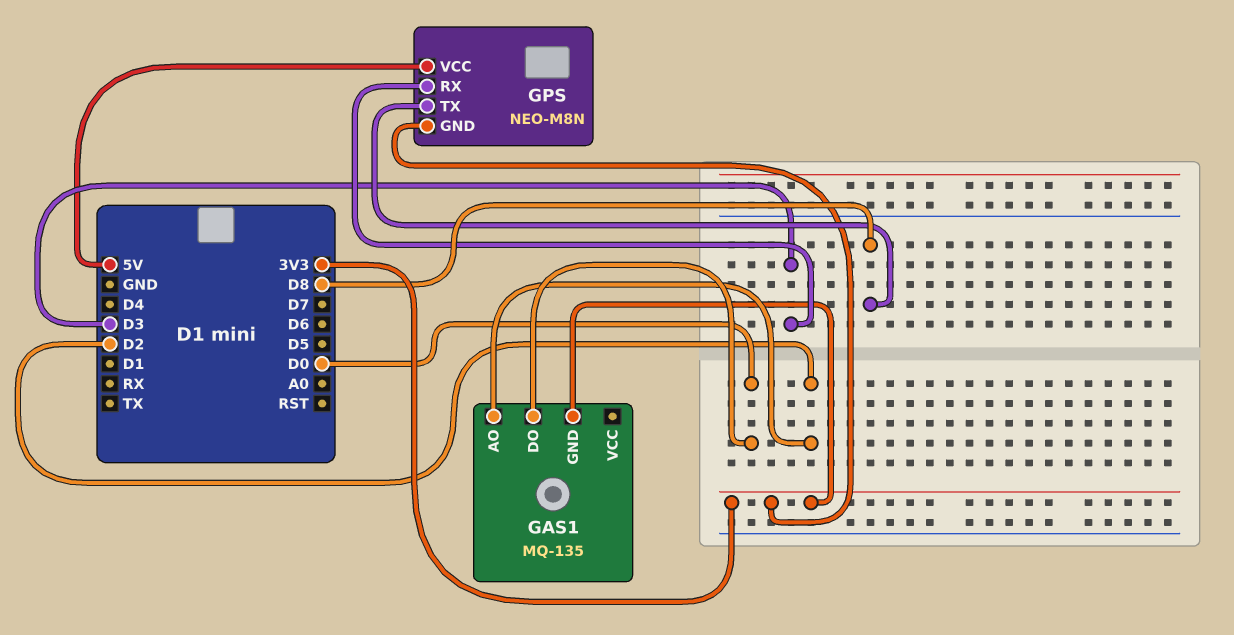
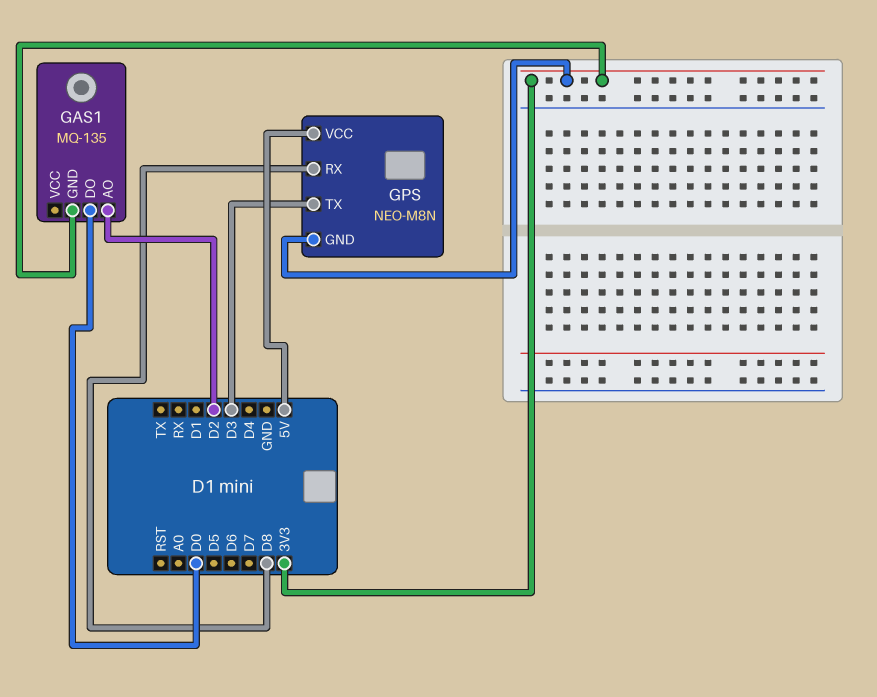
GPS pin RX: D3 -> D8
GPS pin TX: D8 -> D3

